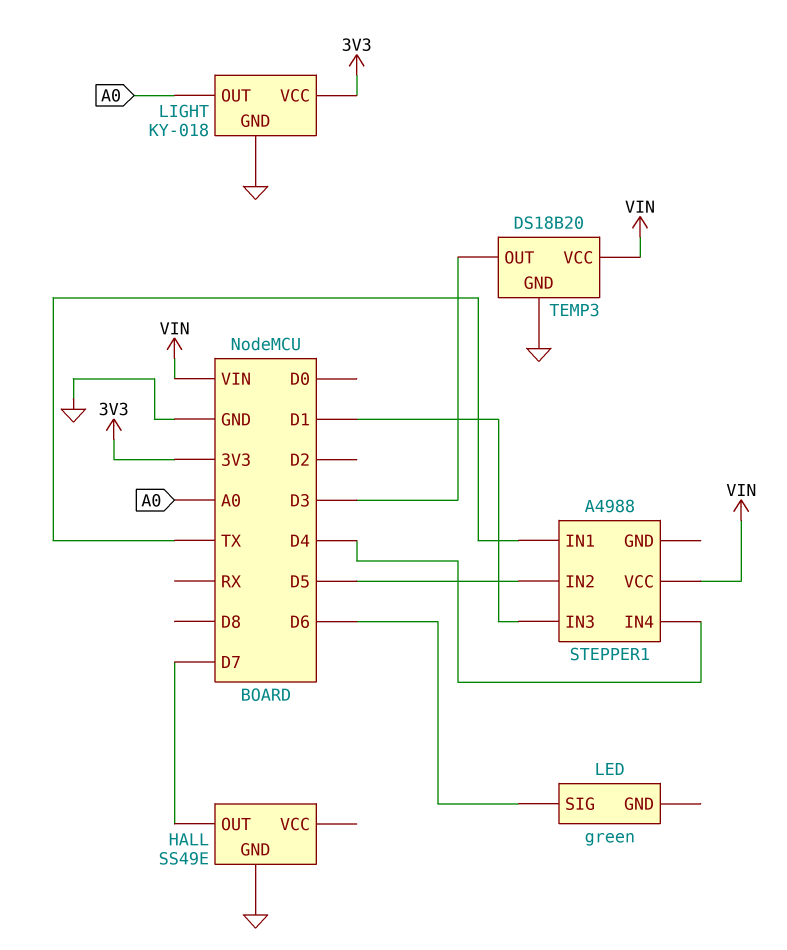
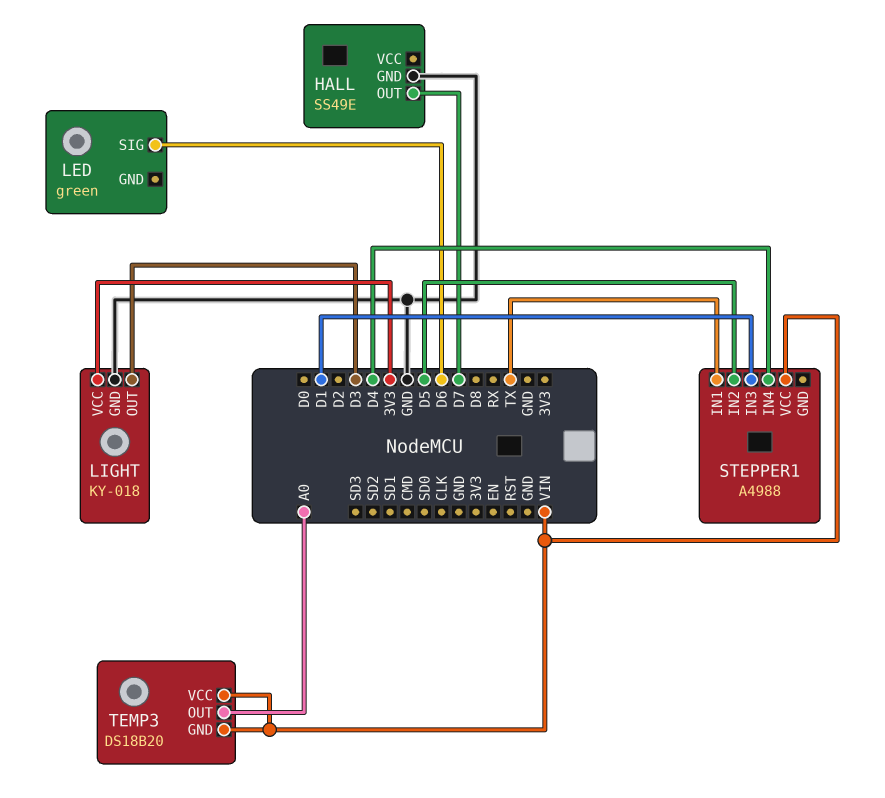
LIGHT pin OUT: A0 -> D3
TEMP3 pin GND: GND -> VIN
TEMP3 pin OUT: D3 -> A0

